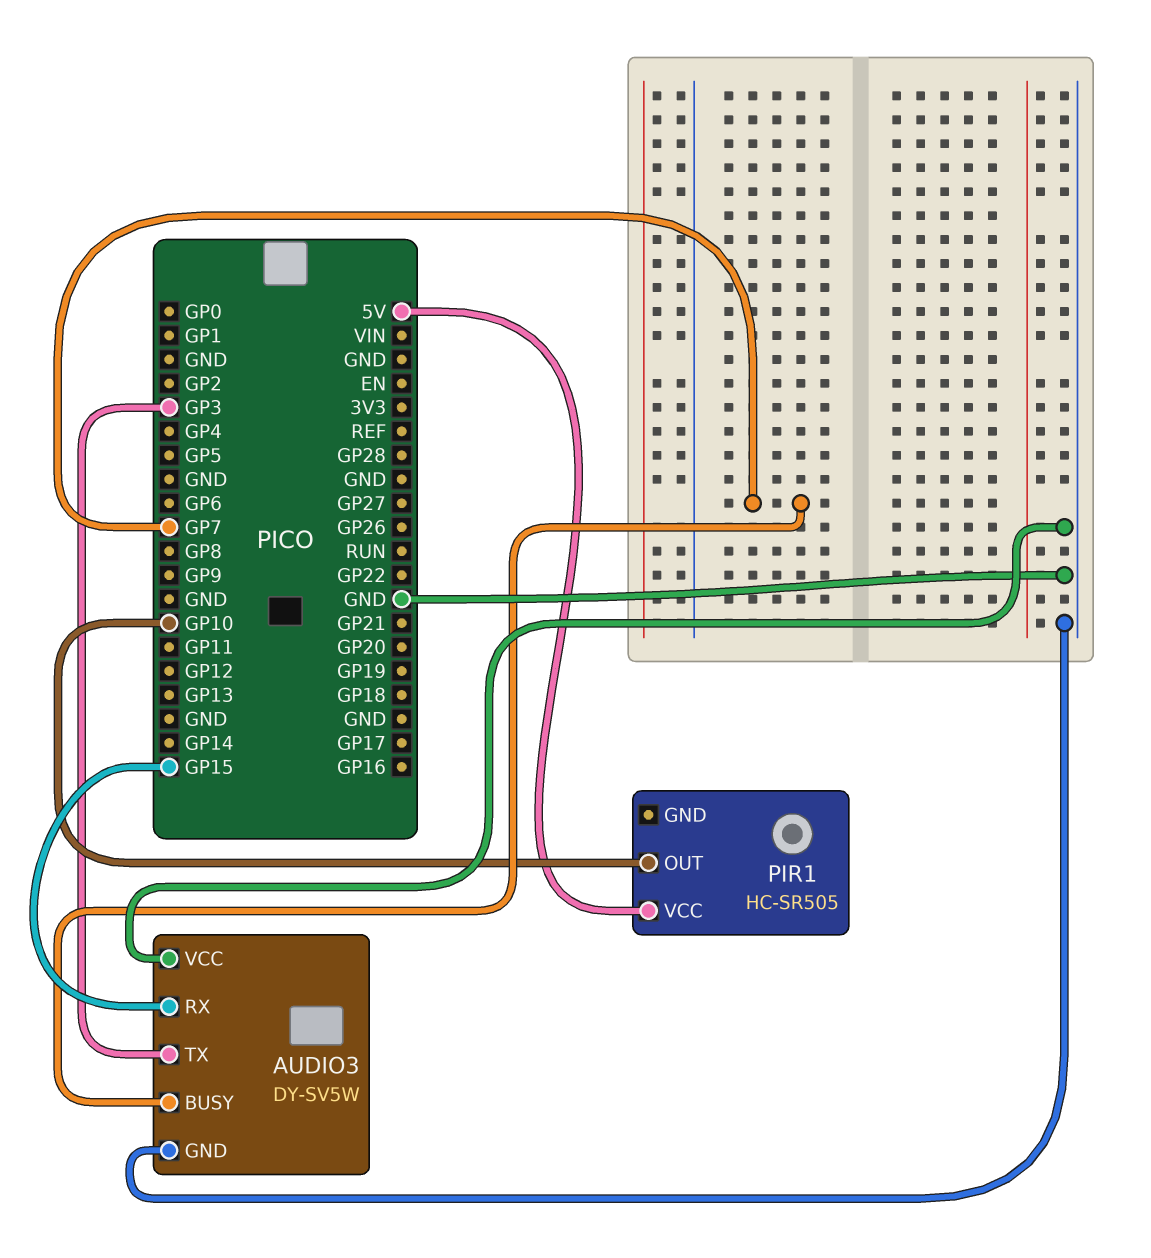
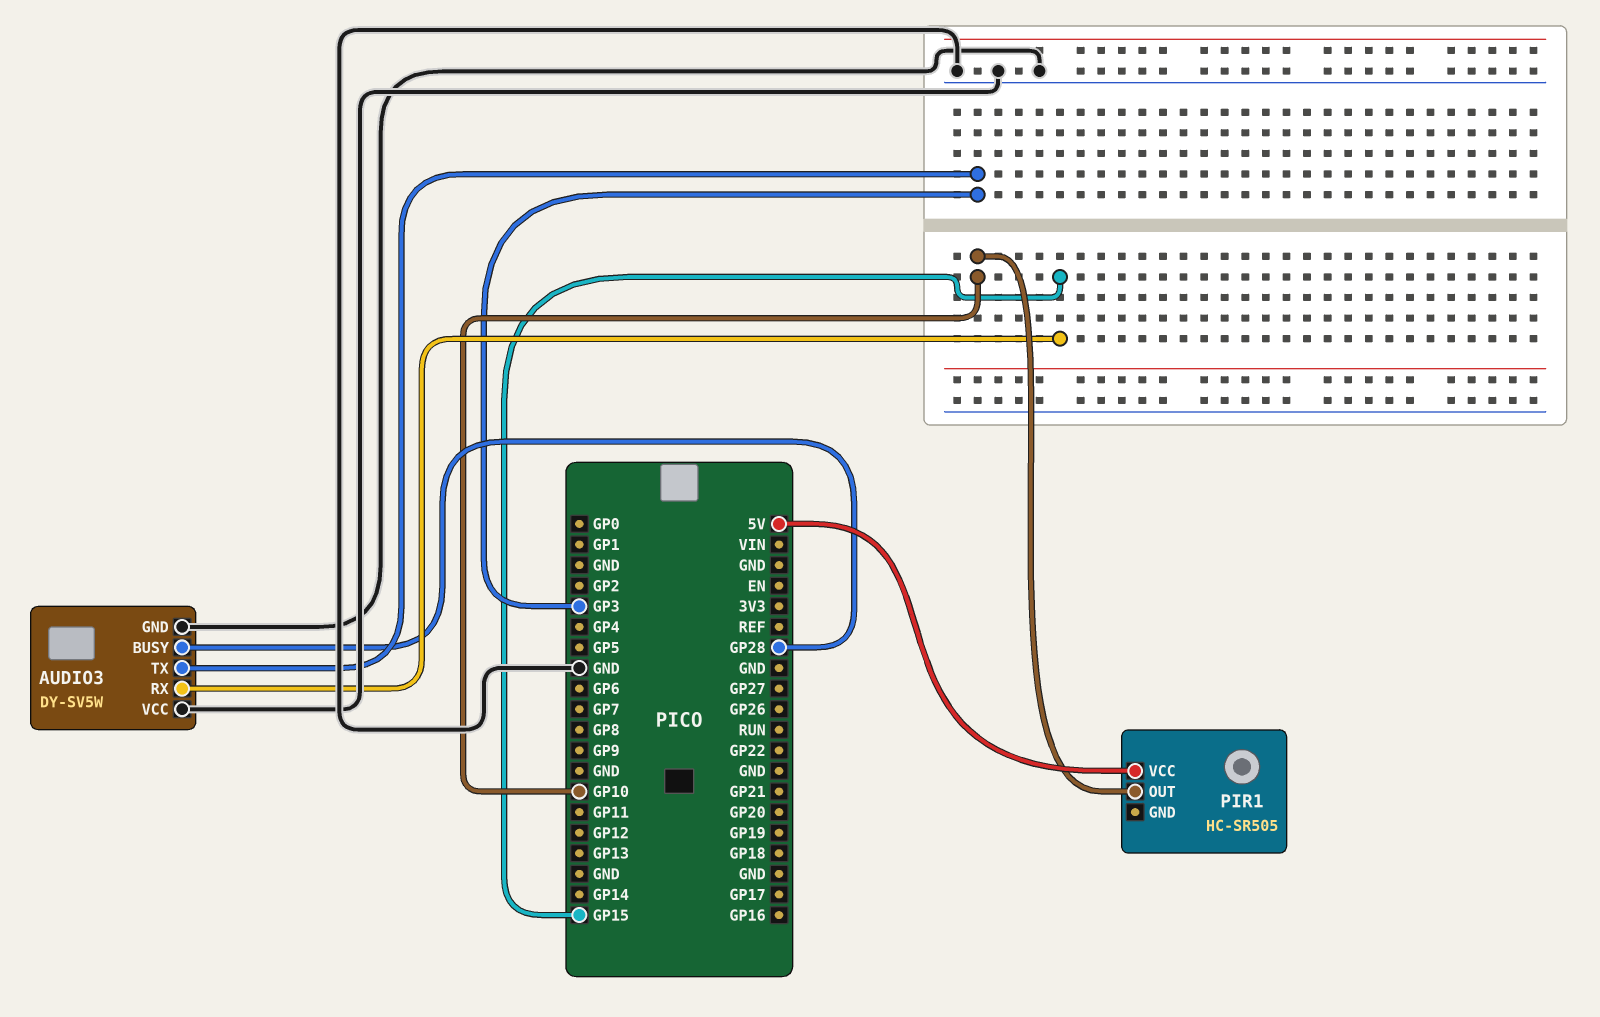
AUDIO3 pin BUSY: GP7 -> GP28

